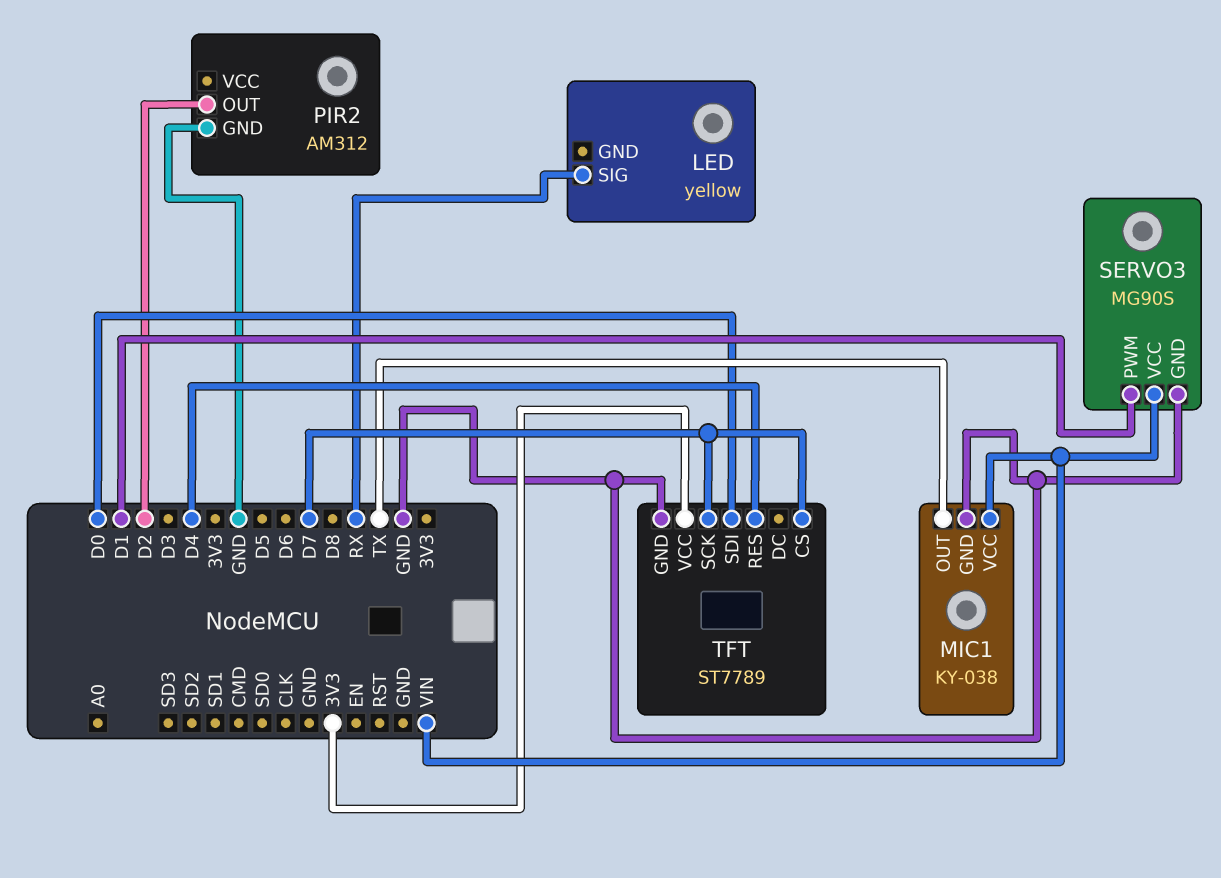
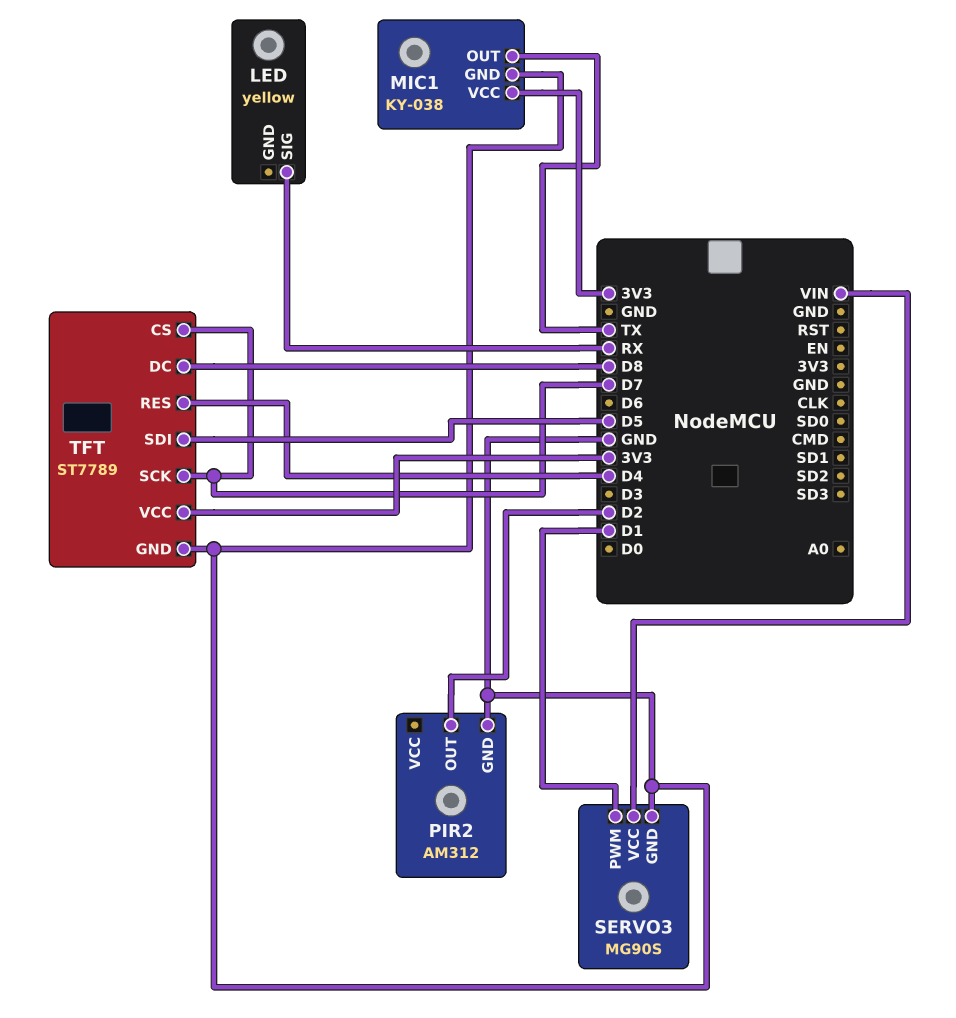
MIC1 pin VCC: VIN -> 3V3
TFT pin DC: none -> D8
TFT pin SDI: D0 -> D5

